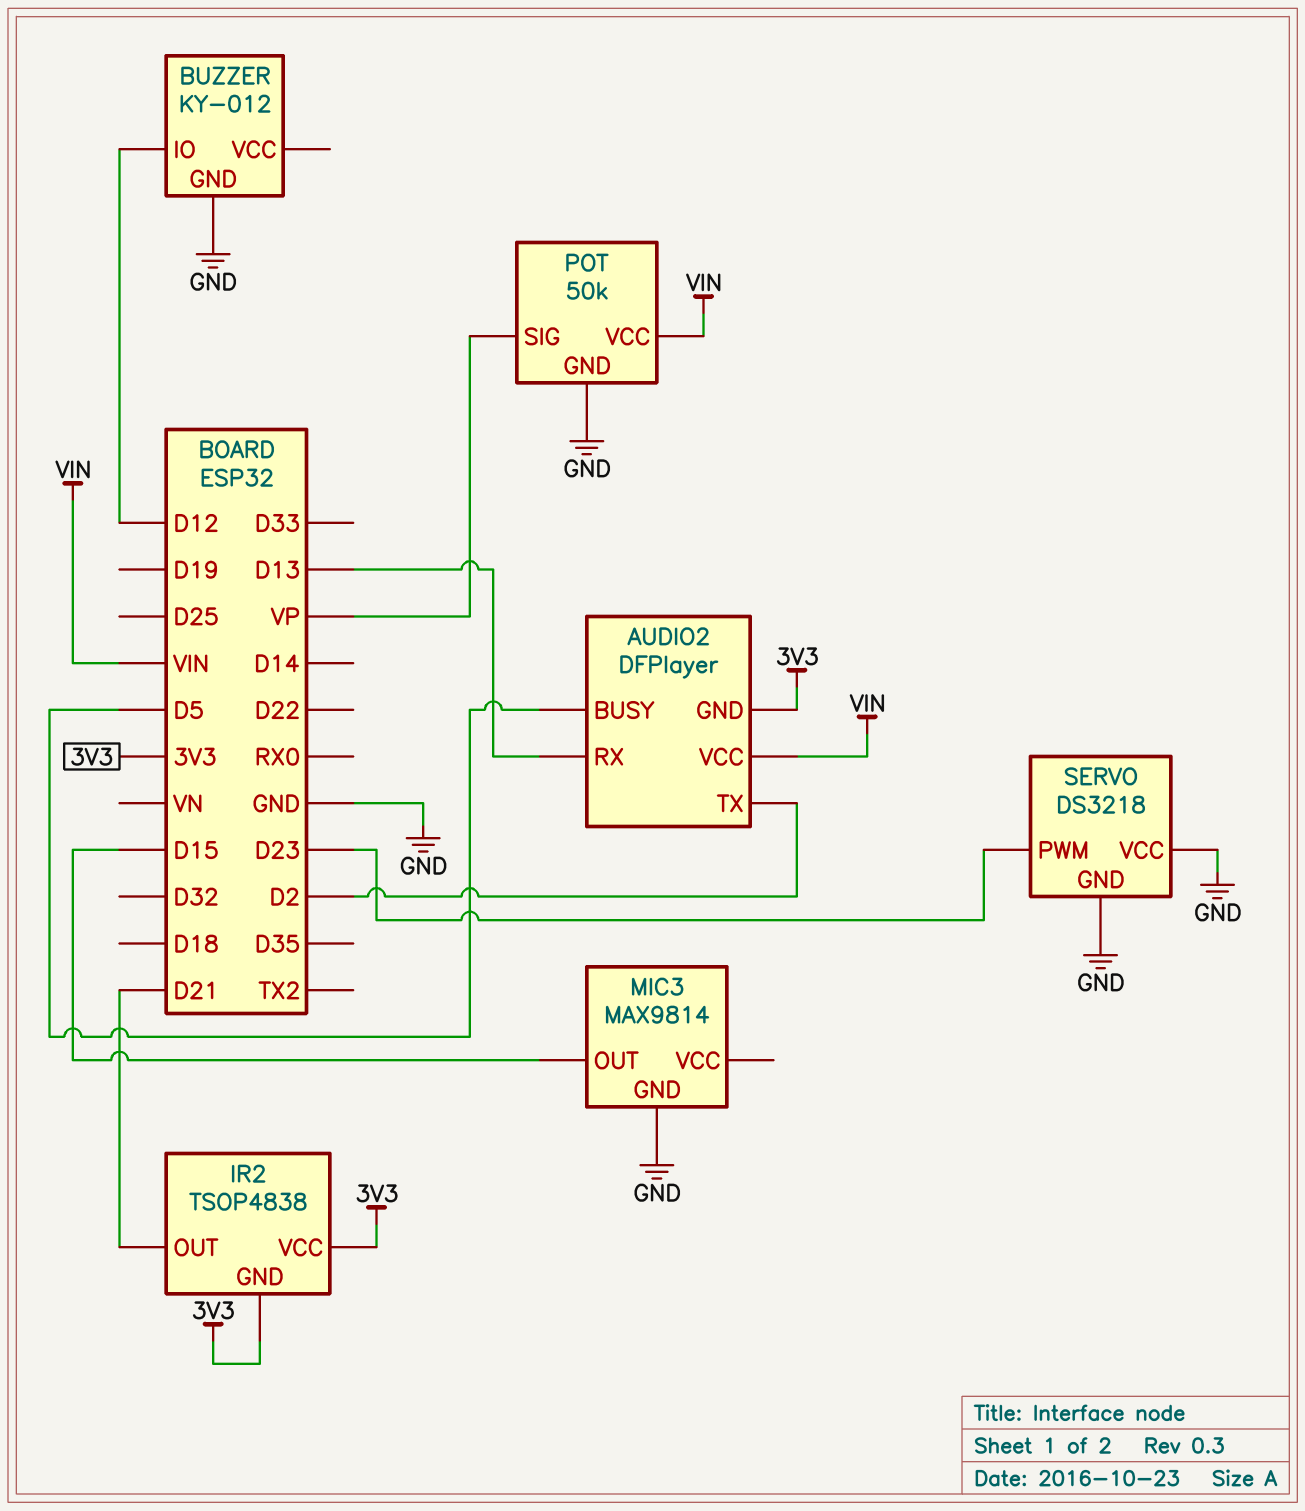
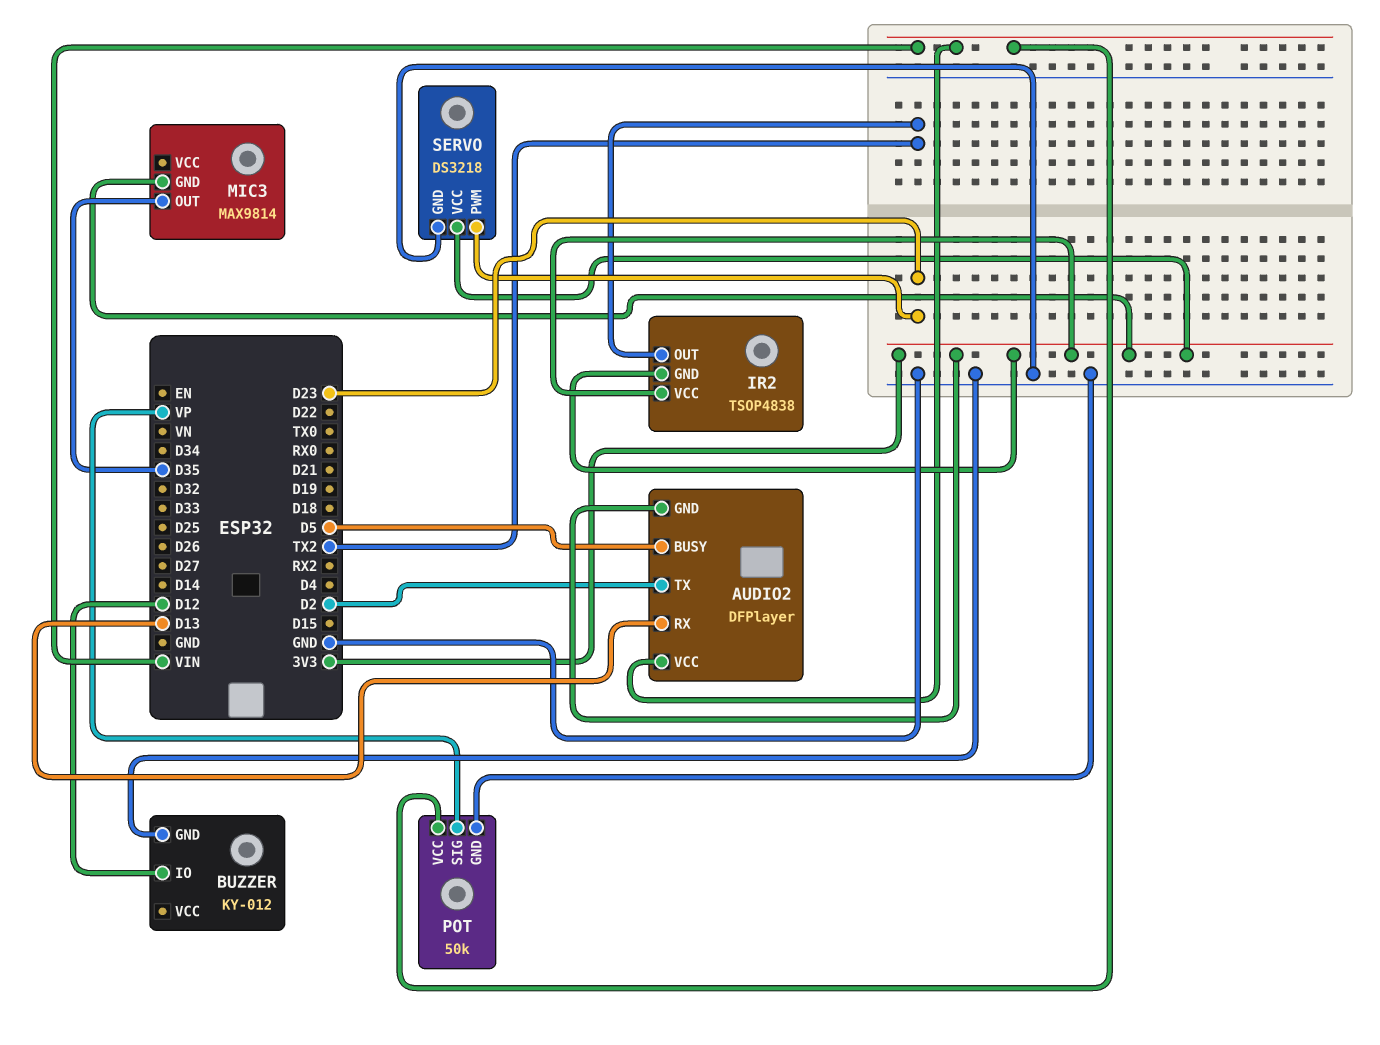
IR2 pin OUT: D21 -> TX2
MIC3 pin GND: GND -> 3V3
MIC3 pin OUT: D15 -> D35
SERVO pin VCC: GND -> 3V3

